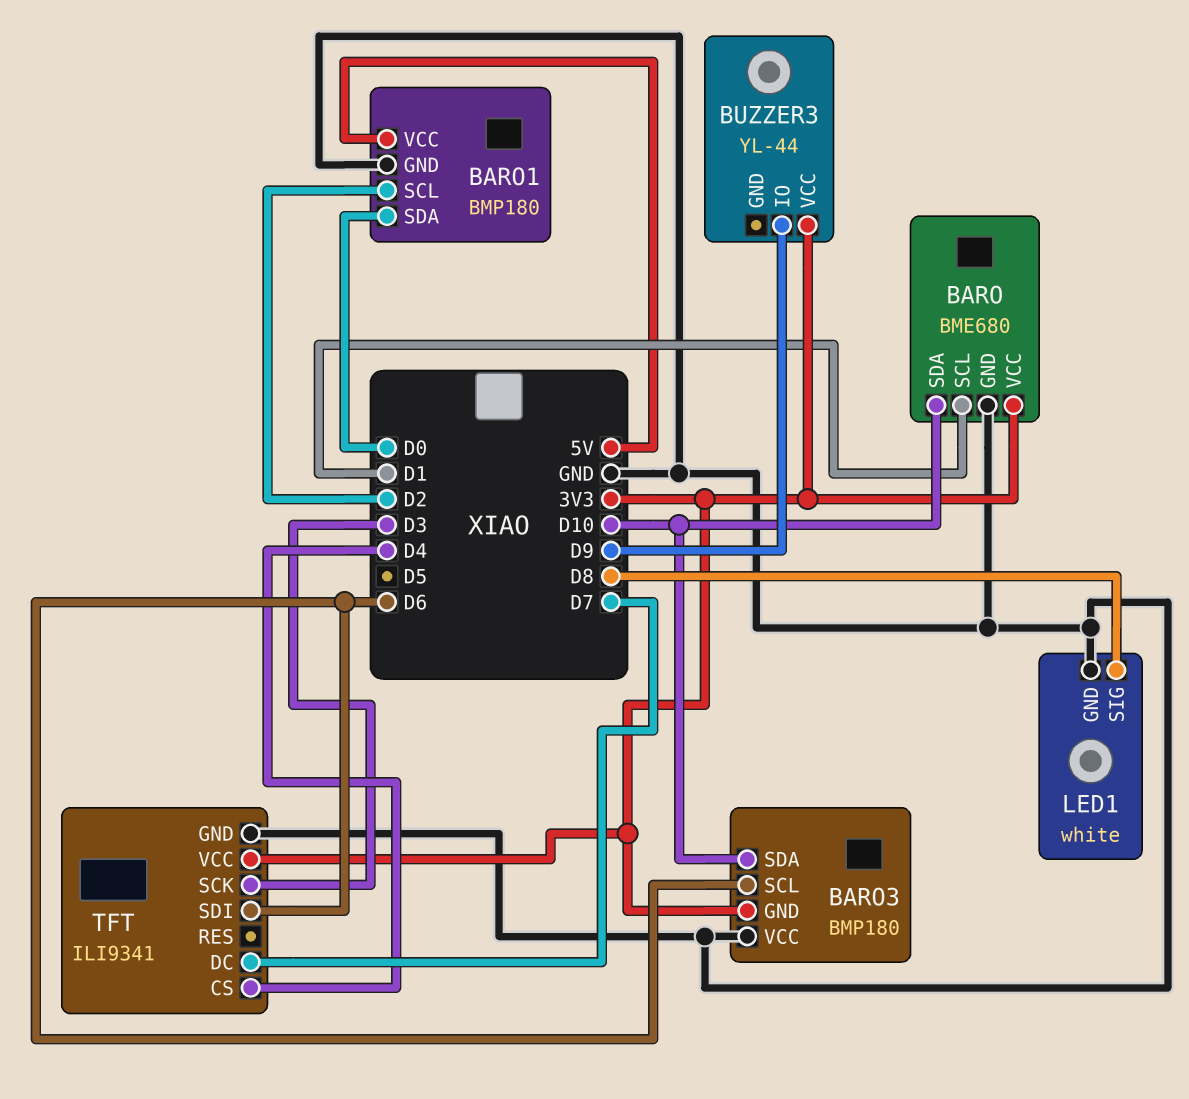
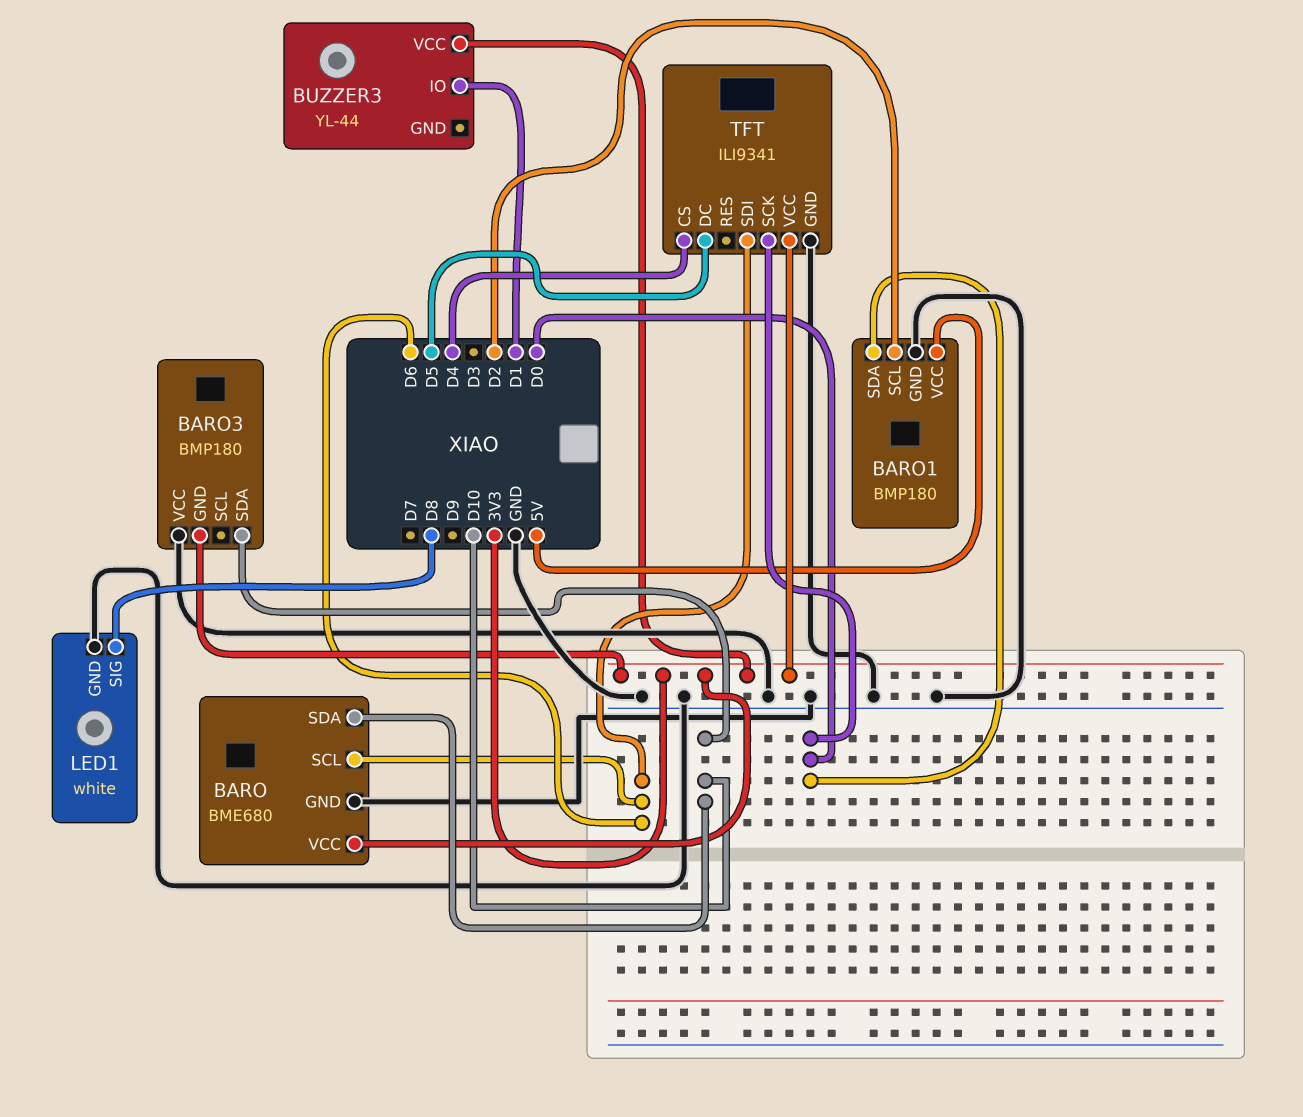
BARO pin SCL: D1 -> D6
BARO3 pin SCL: D6 -> none
BUZZER3 pin IO: D9 -> D1
TFT pin DC: D7 -> D5
TFT pin SCK: D3 -> D0

